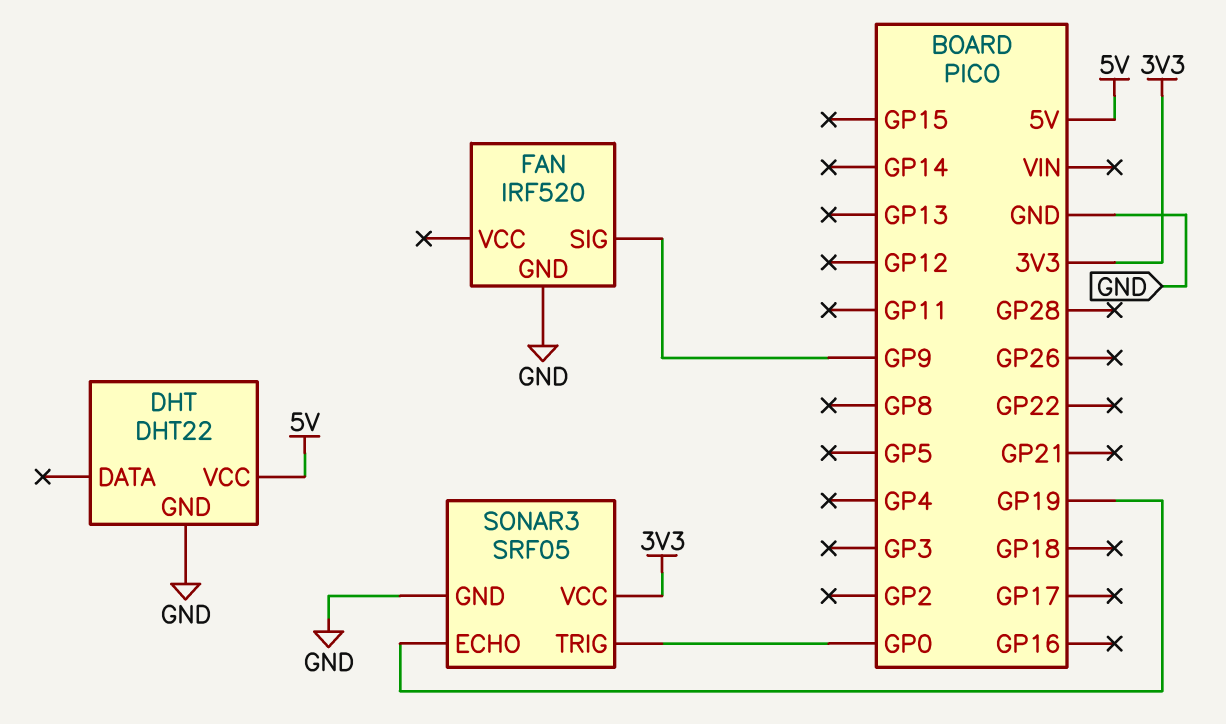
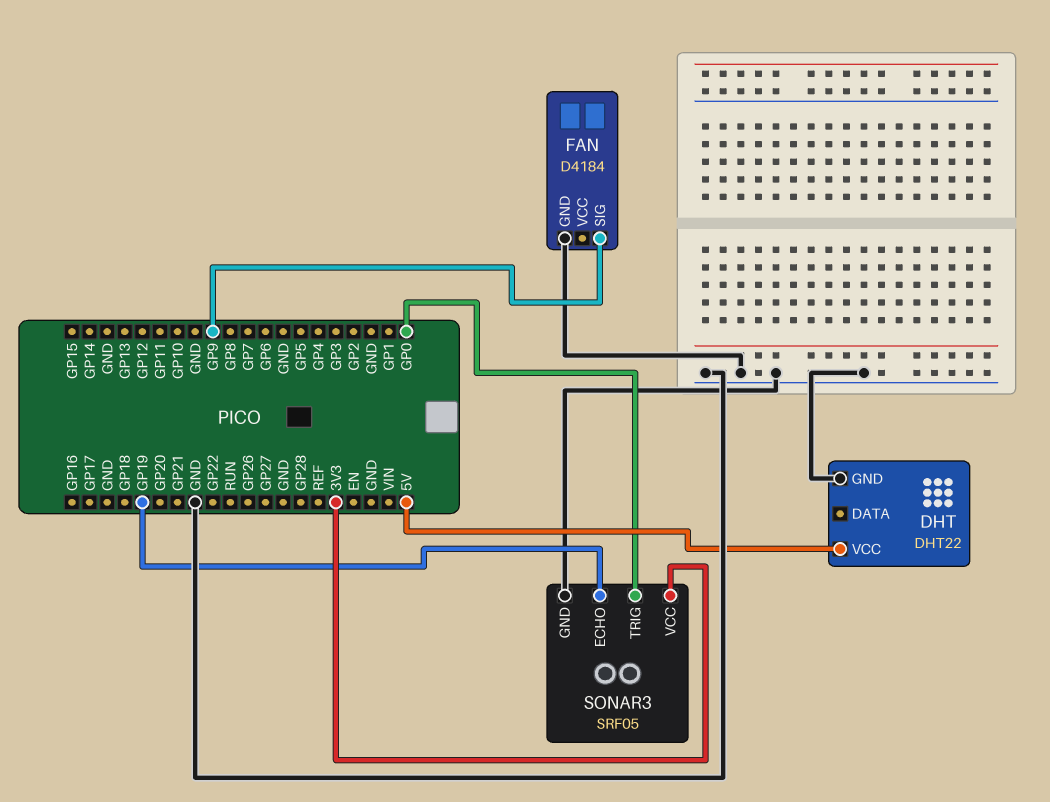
FAN: IRF520 -> D4184

